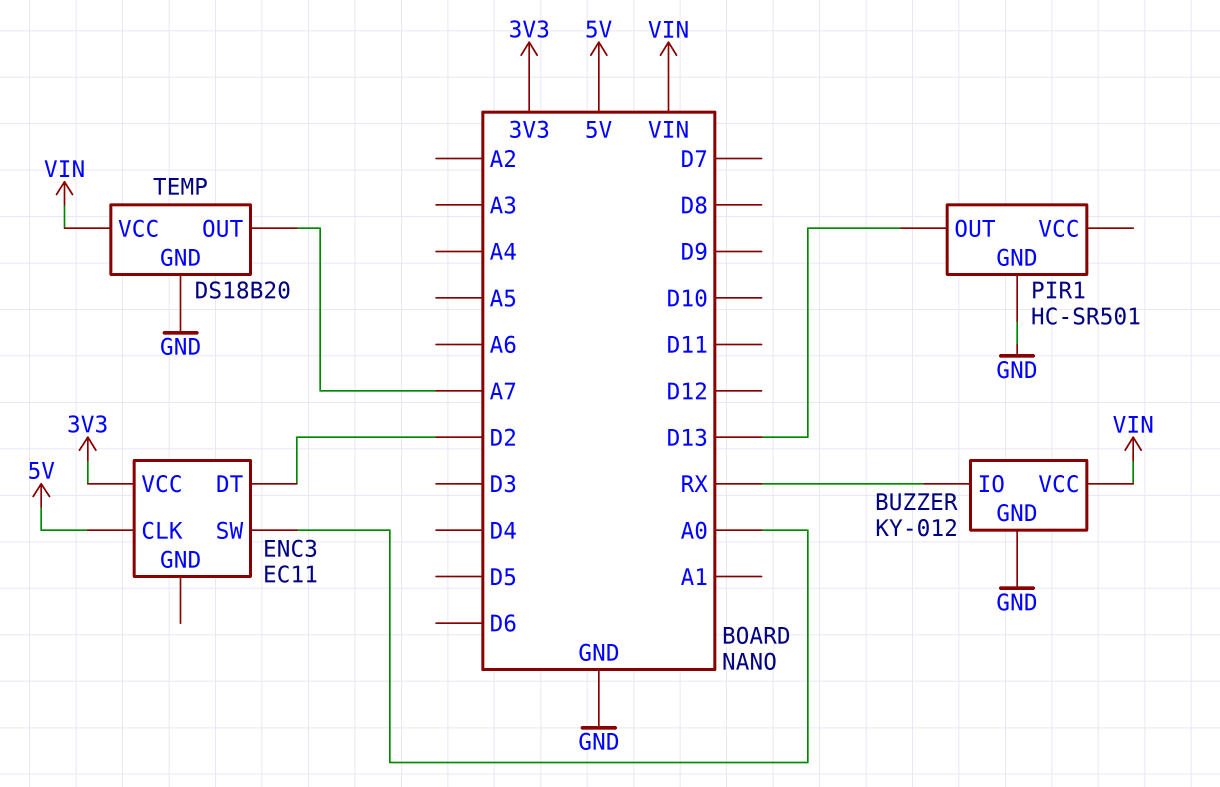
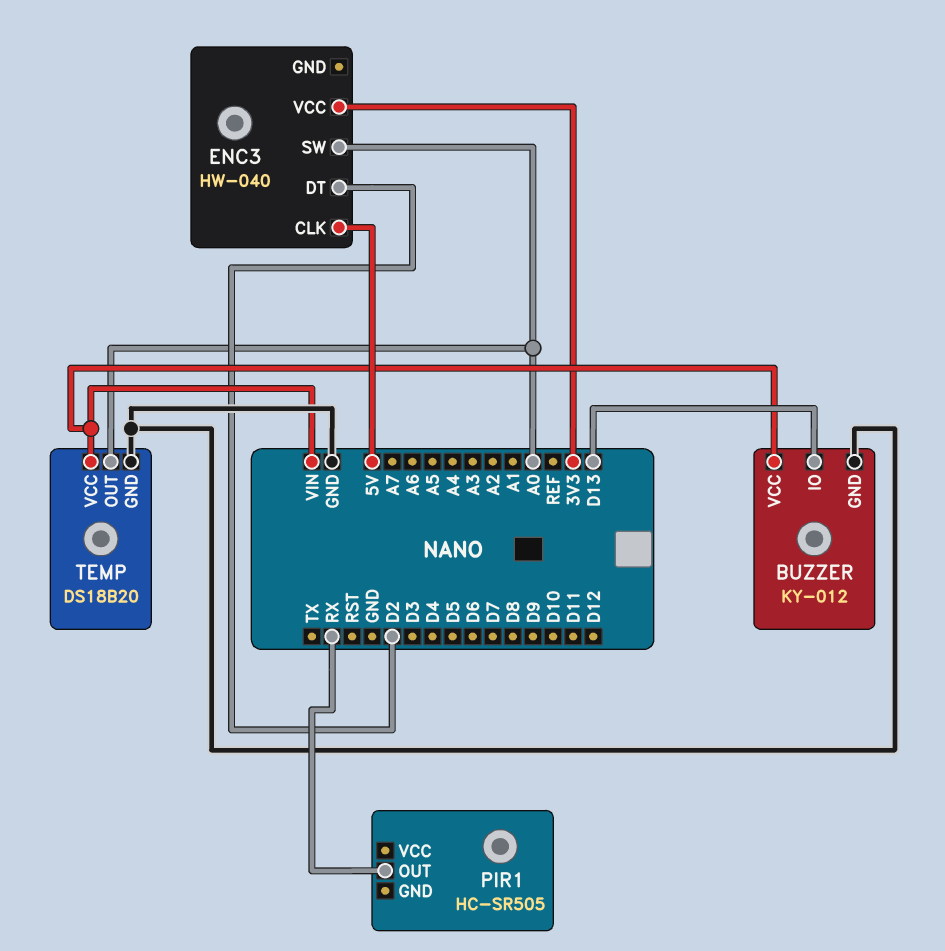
BUZZER pin IO: RX -> D13
ENC3: EC11 -> HW-040
PIR1: HC-SR501 -> HC-SR505
PIR1 pin GND: GND -> none
PIR1 pin OUT: D13 -> RX
TEMP pin OUT: A7 -> A0

